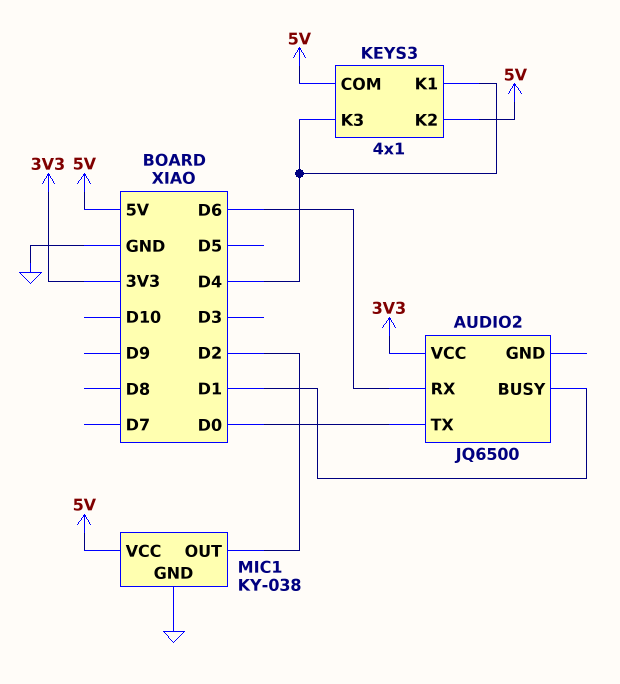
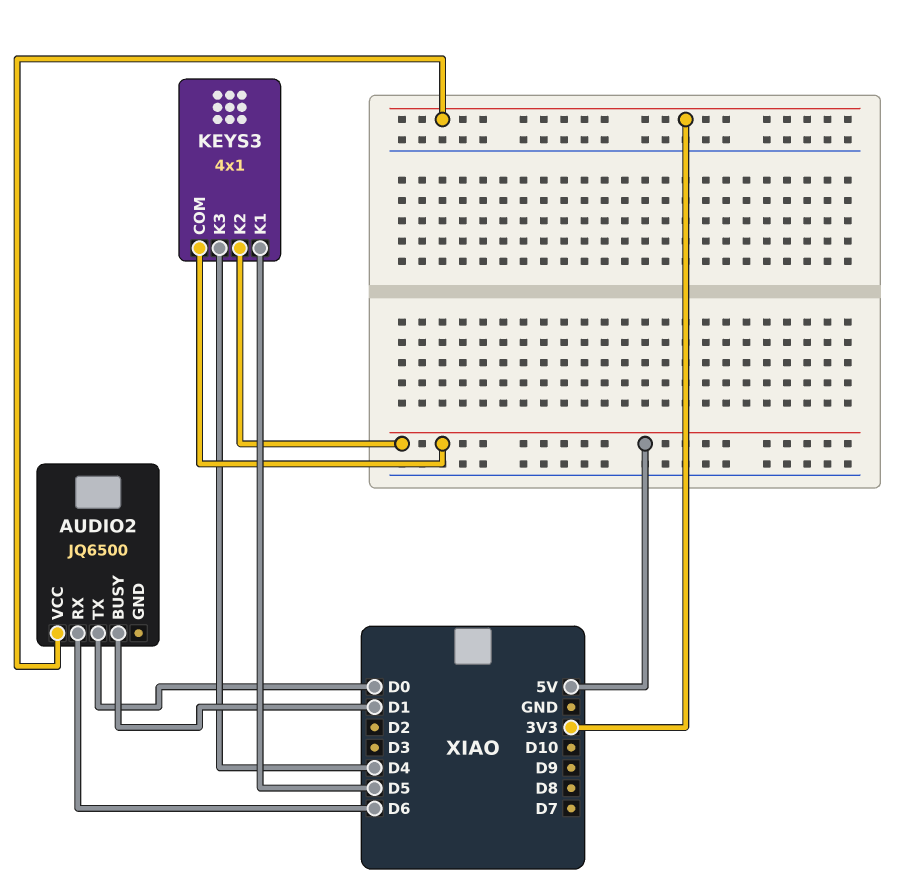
KEYS3 pin K1: D4 -> D5
MIC1: KY-038 -> none
MIC1 pin GND: GND -> none
MIC1 pin OUT: D2 -> none
MIC1 pin VCC: 5V -> none

